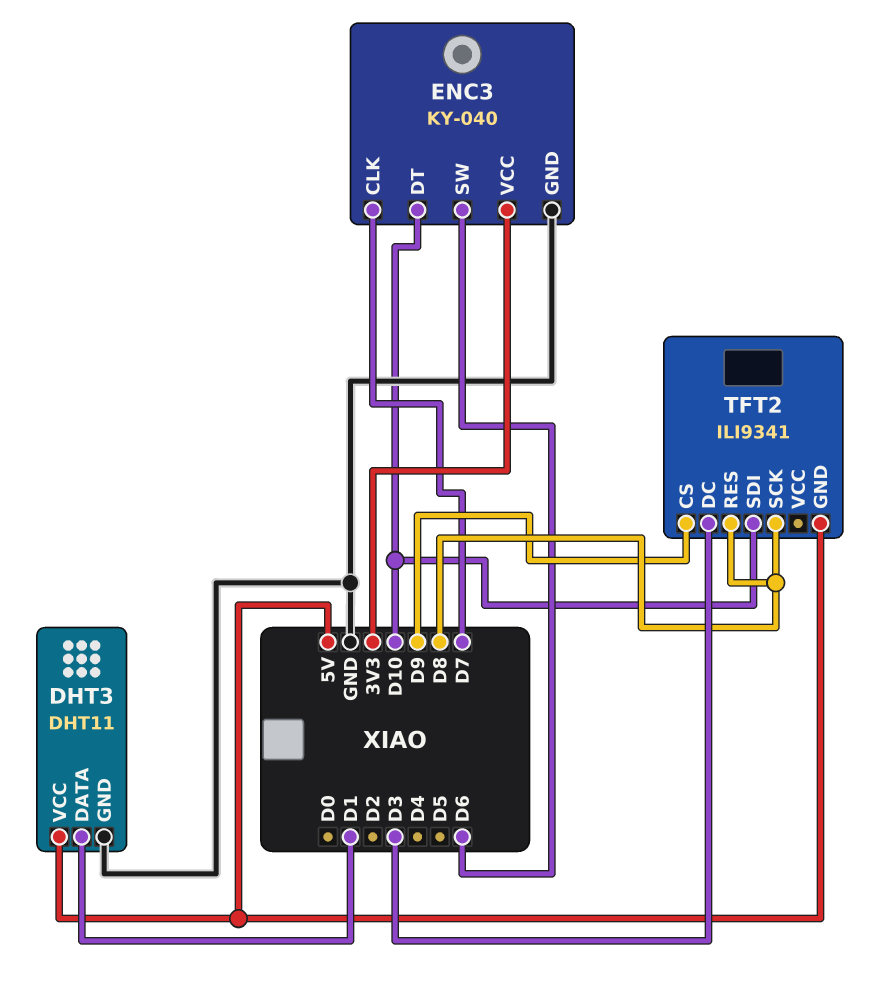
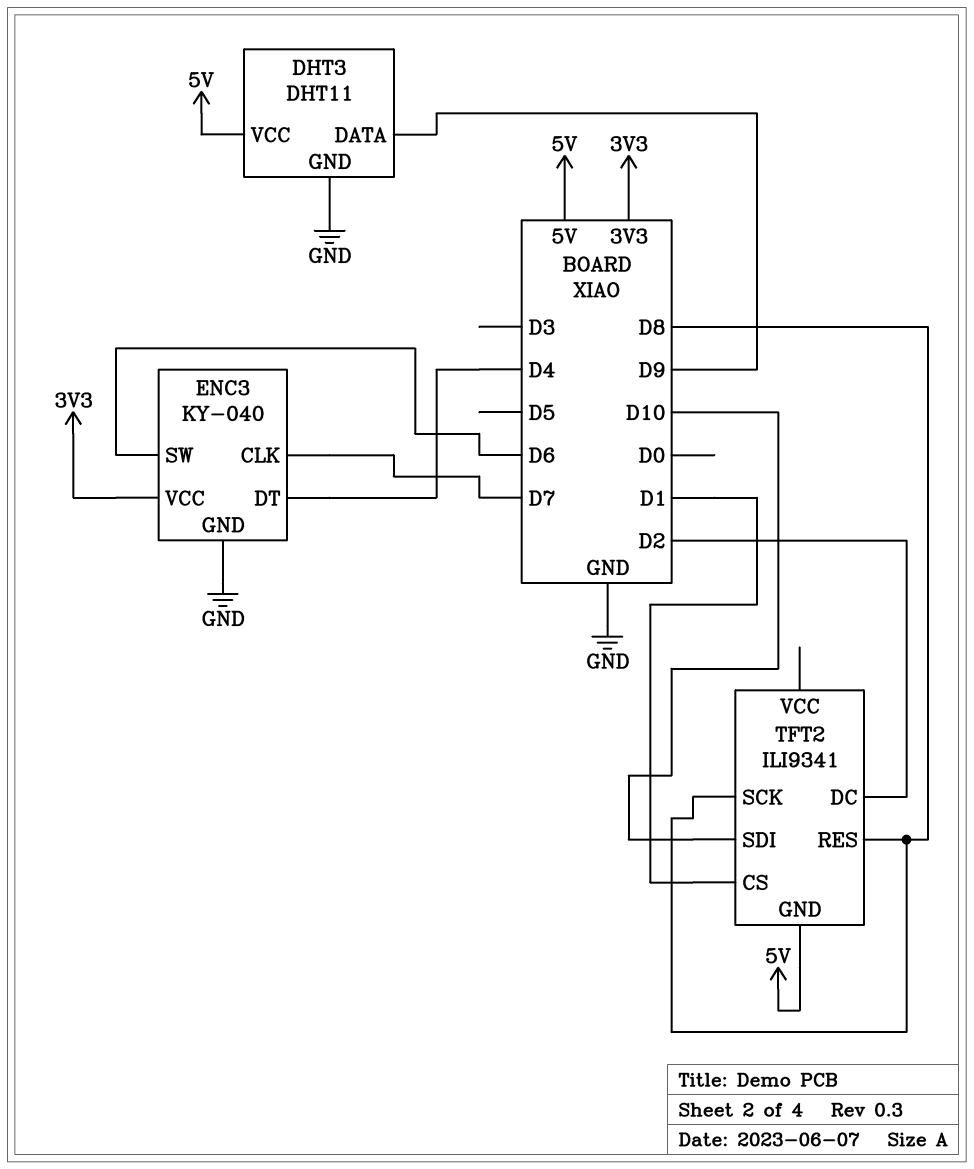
DHT3 pin DATA: D1 -> D9
ENC3 pin DT: D10 -> D4
TFT2 pin CS: D9 -> D1
TFT2 pin DC: D3 -> D2

